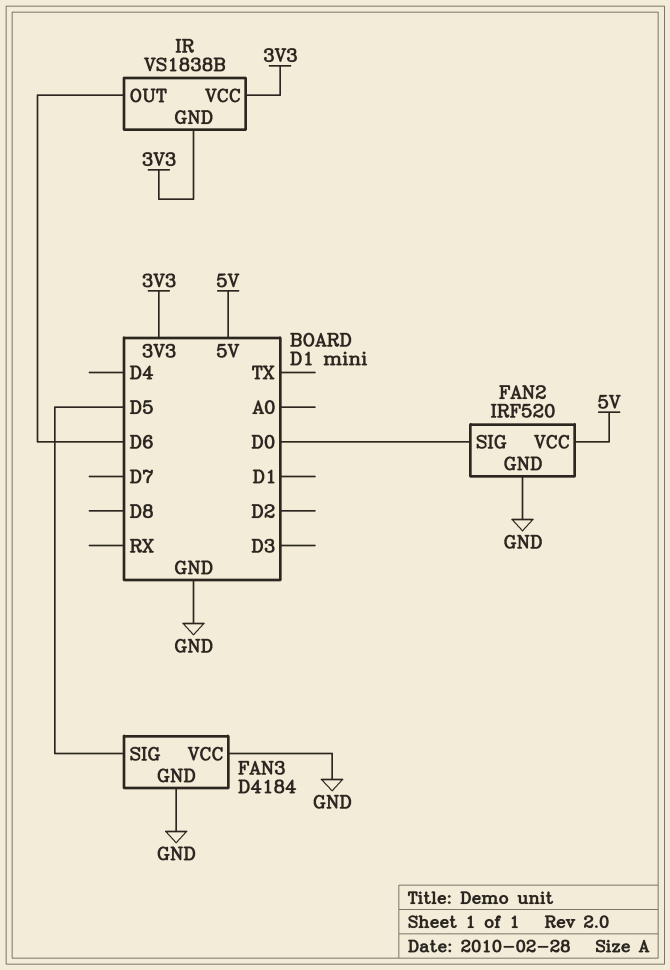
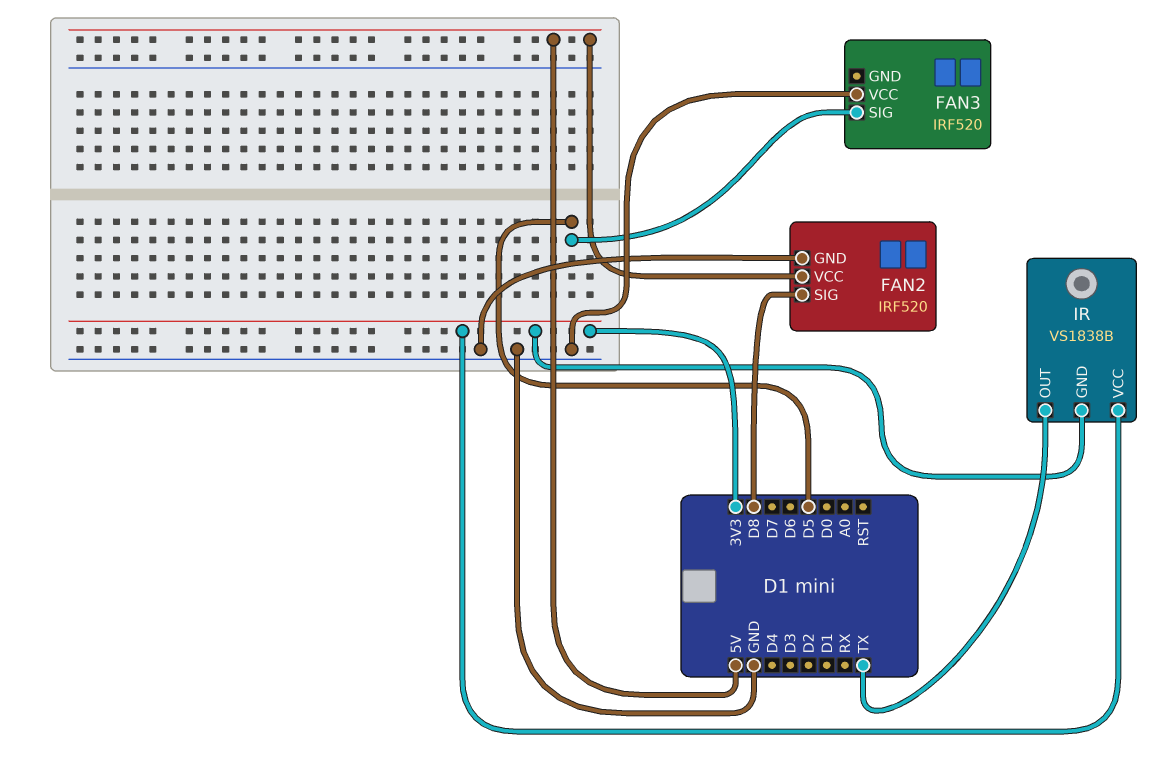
FAN2 pin SIG: D0 -> D8
FAN3: D4184 -> IRF520
FAN3 pin GND: GND -> none
IR pin OUT: D6 -> TX

